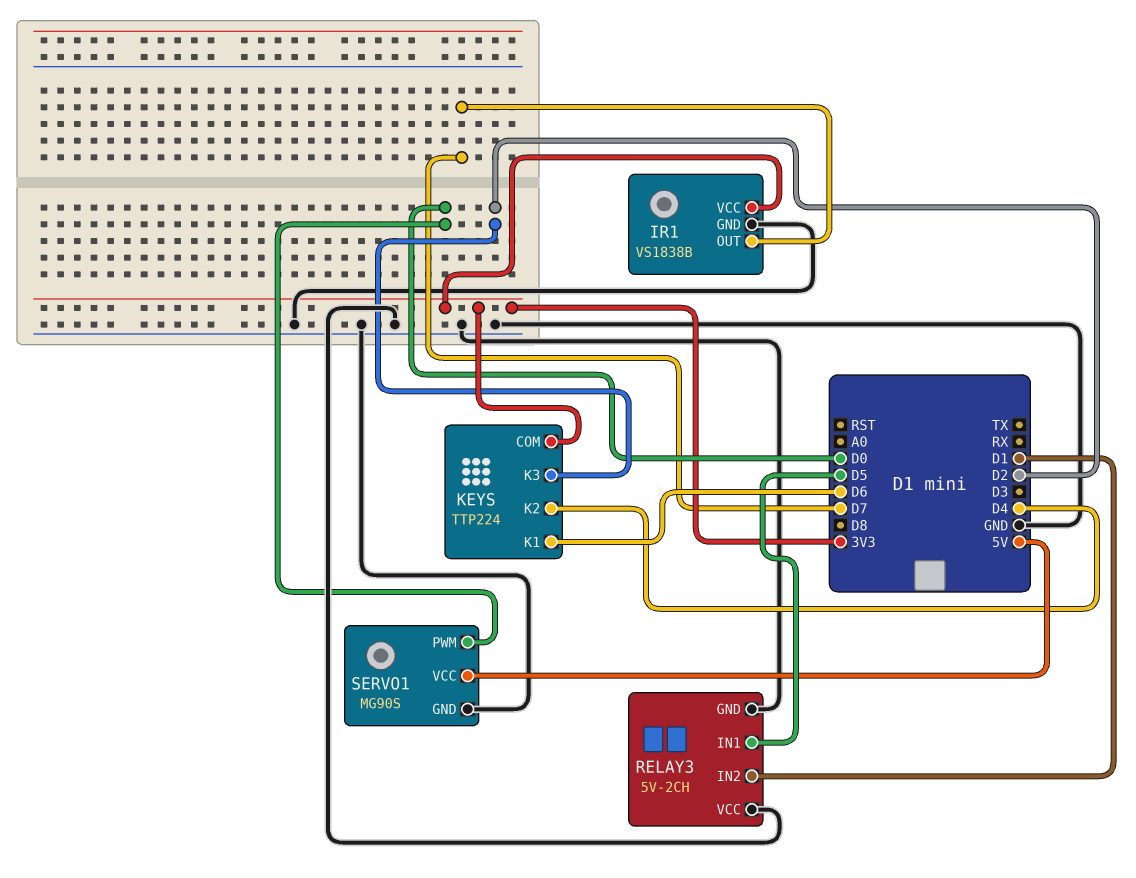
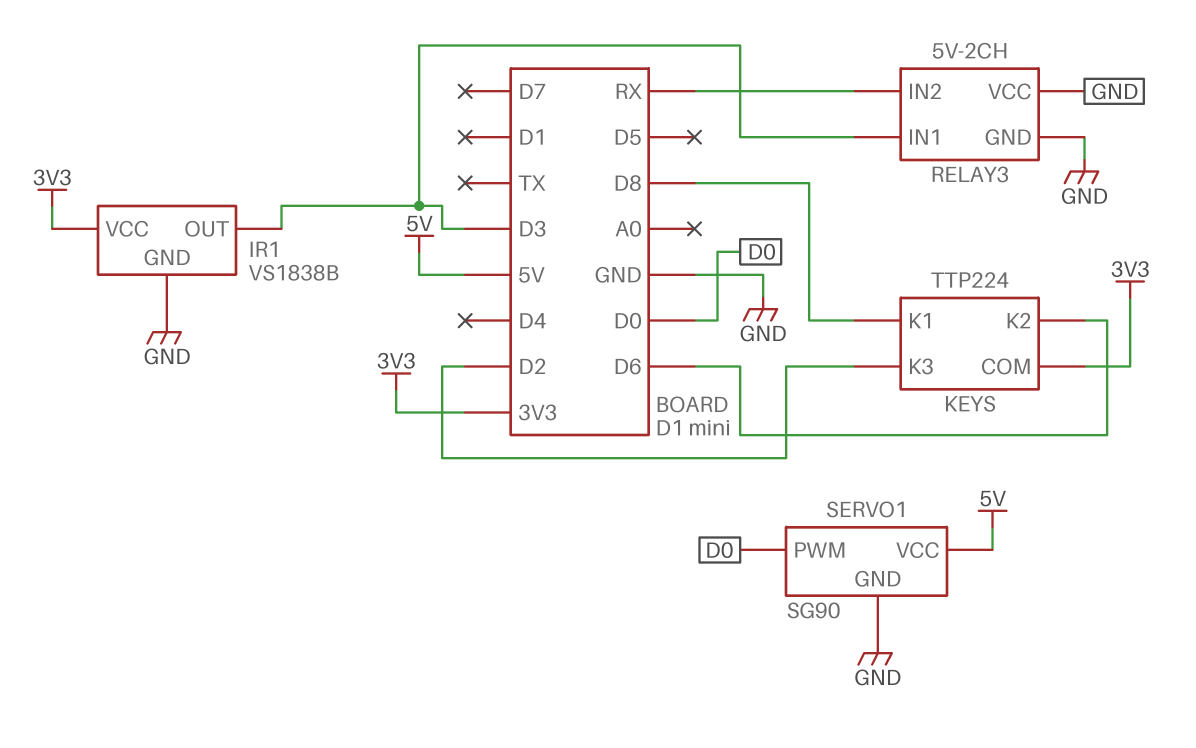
IR1 pin OUT: D7 -> D3
KEYS pin K1: D6 -> D8
KEYS pin K2: D4 -> D6
RELAY3 pin IN1: D5 -> D3
RELAY3 pin IN2: D1 -> RX
SERVO1: MG90S -> SG90

